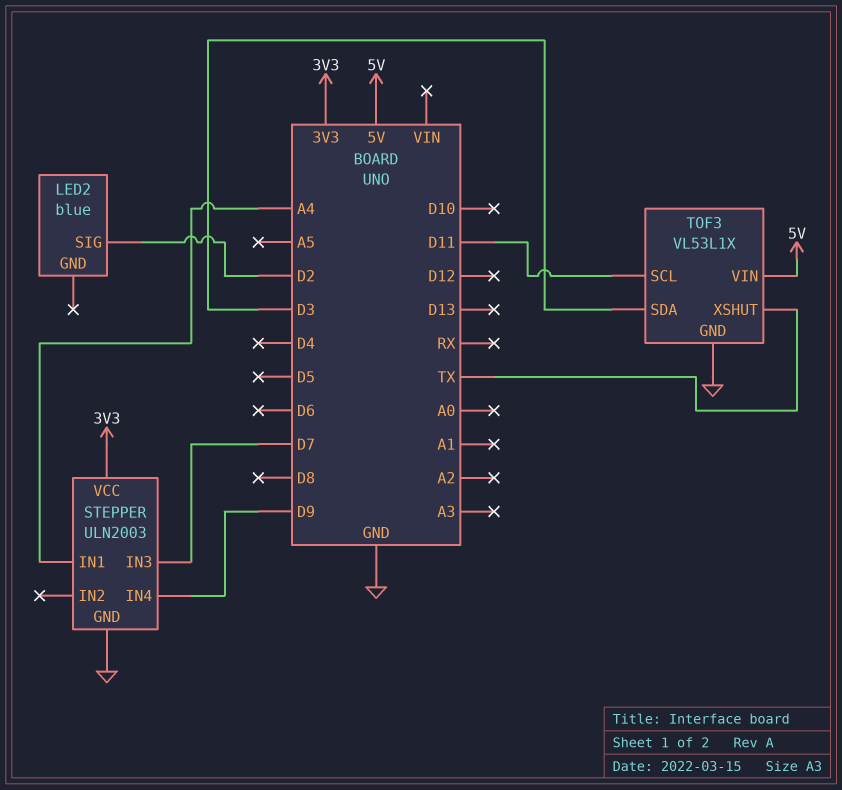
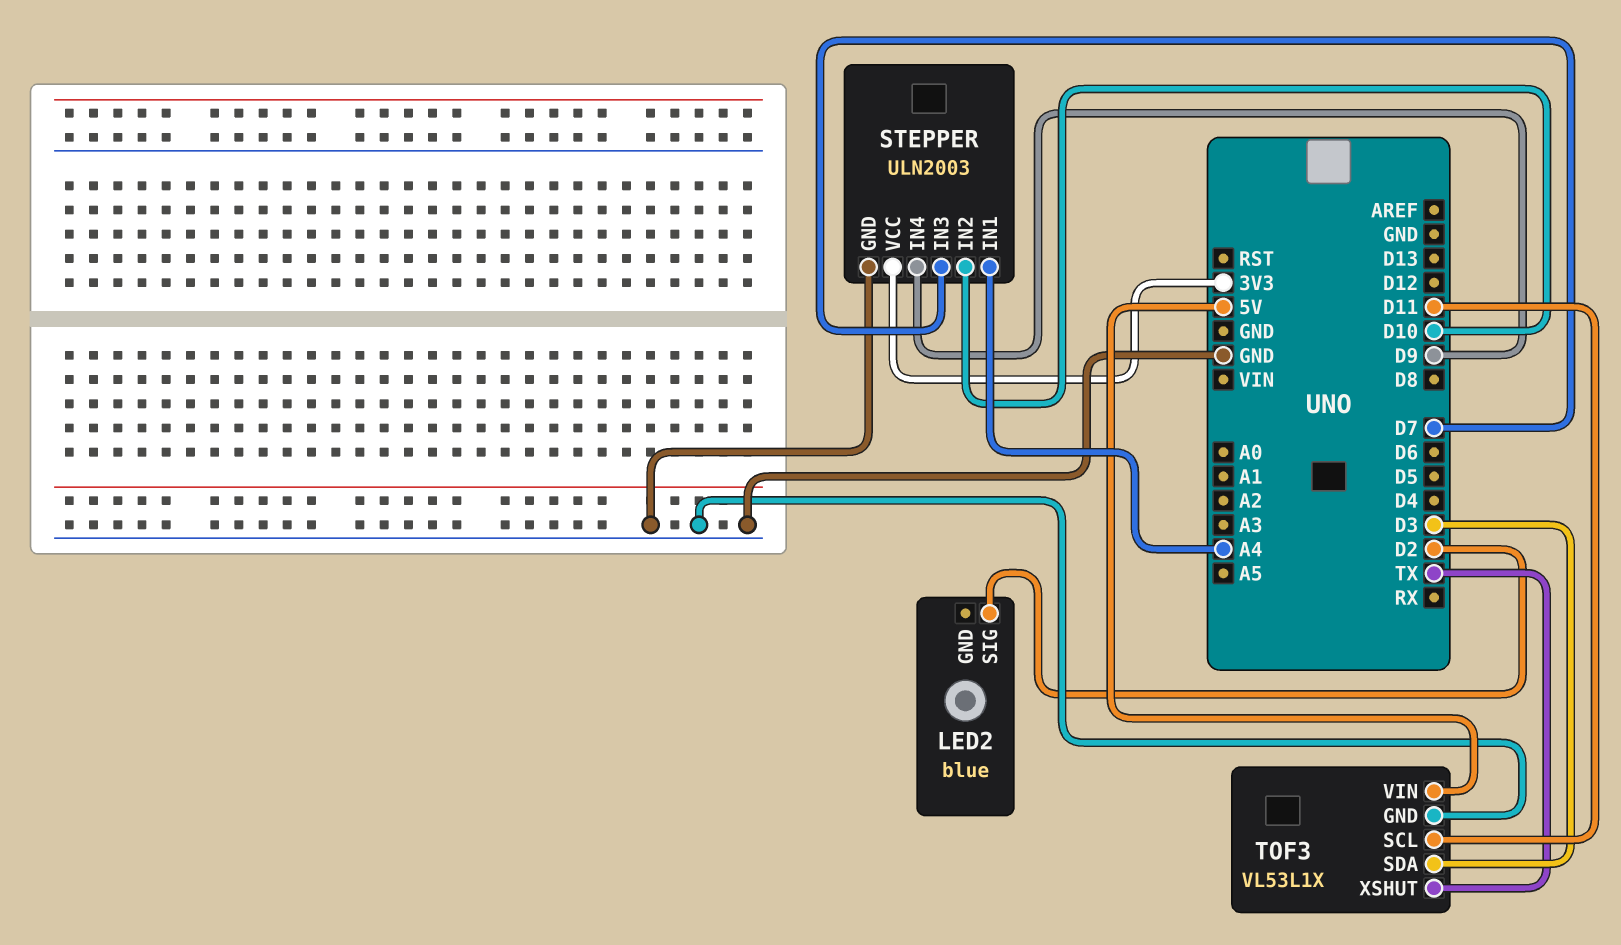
STEPPER pin IN2: none -> D10

